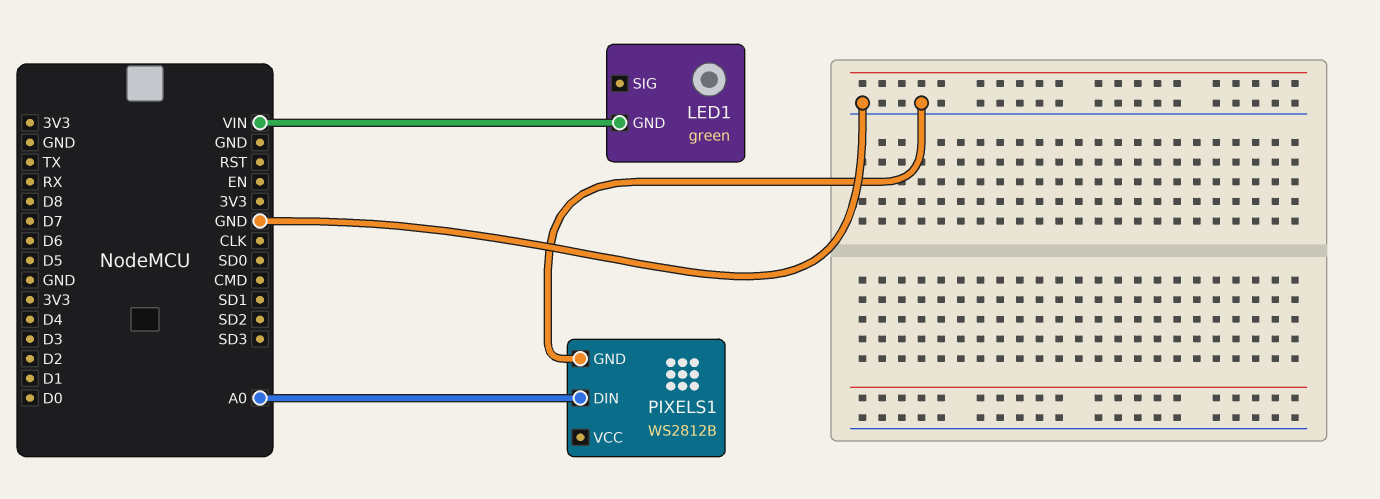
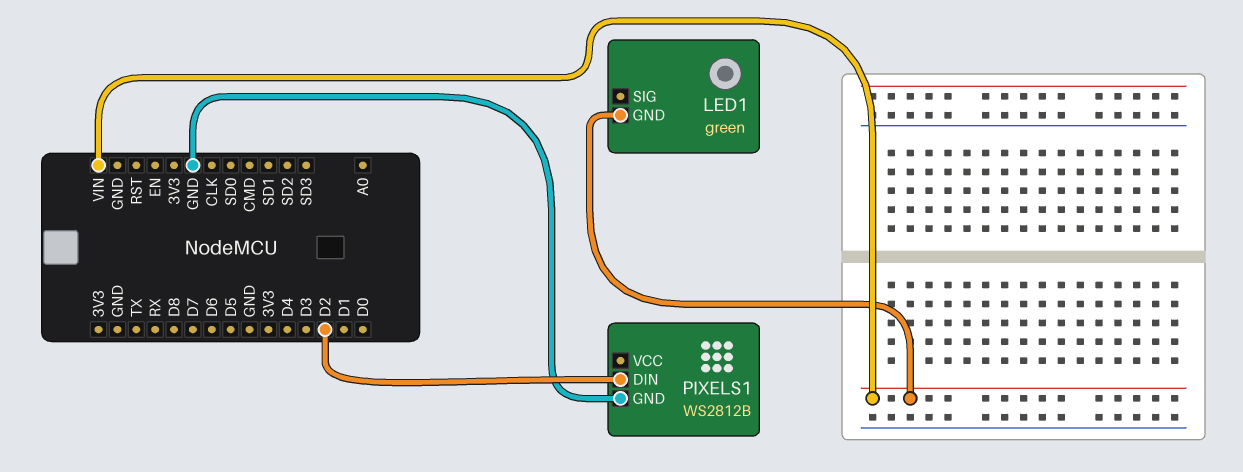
PIXELS1 pin DIN: A0 -> D2

